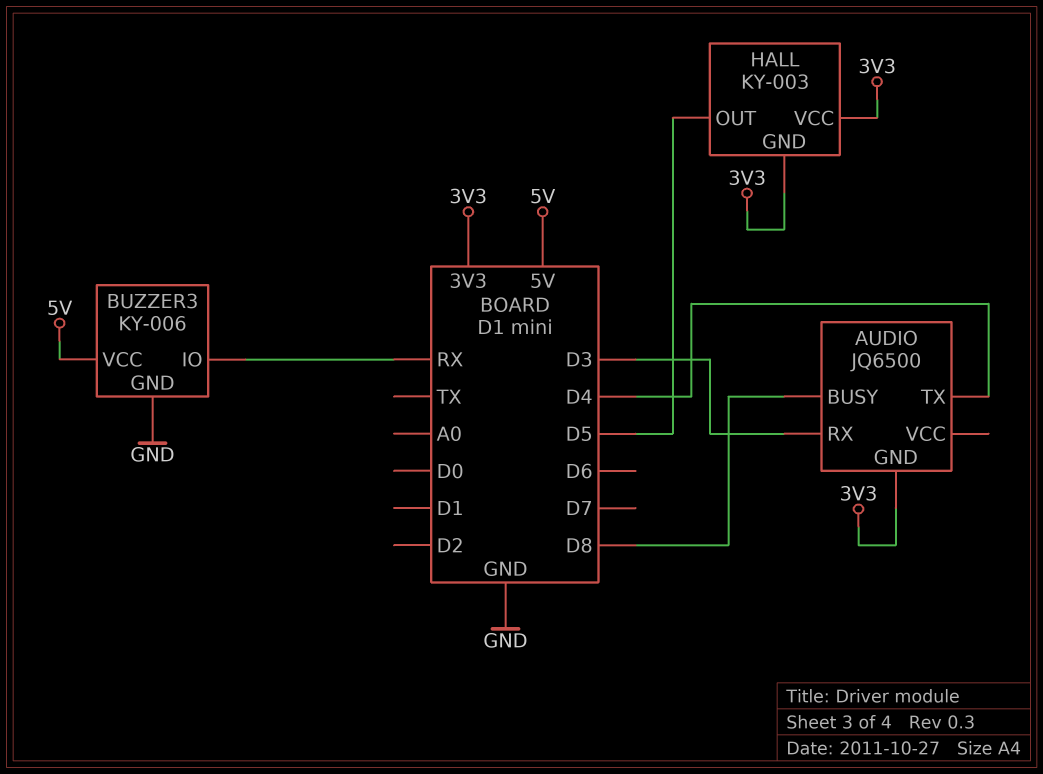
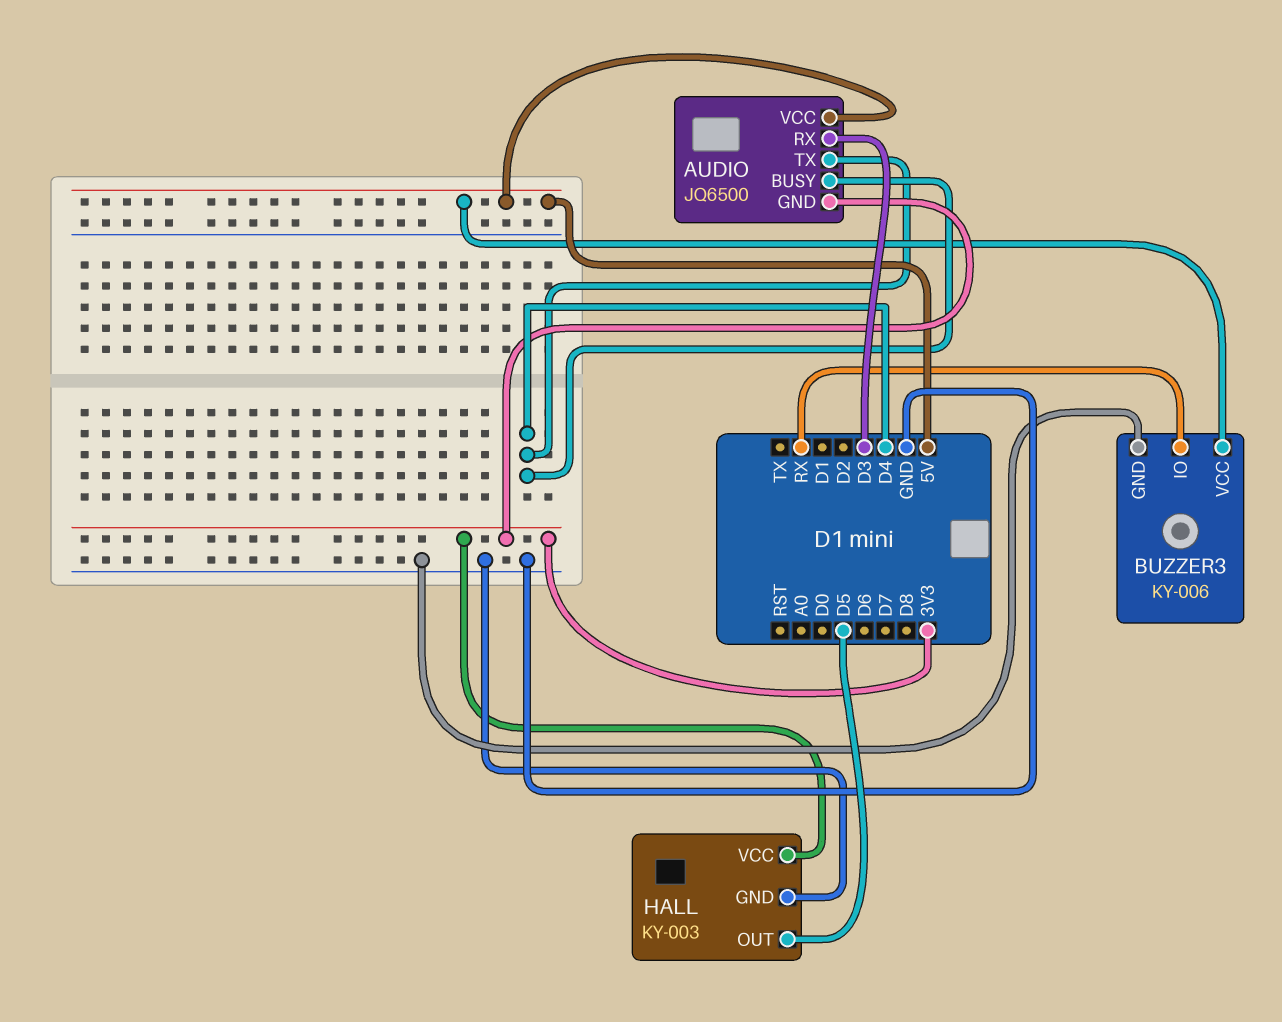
AUDIO pin BUSY: D8 -> D4
AUDIO pin VCC: none -> 5V
HALL pin GND: 3V3 -> GND

